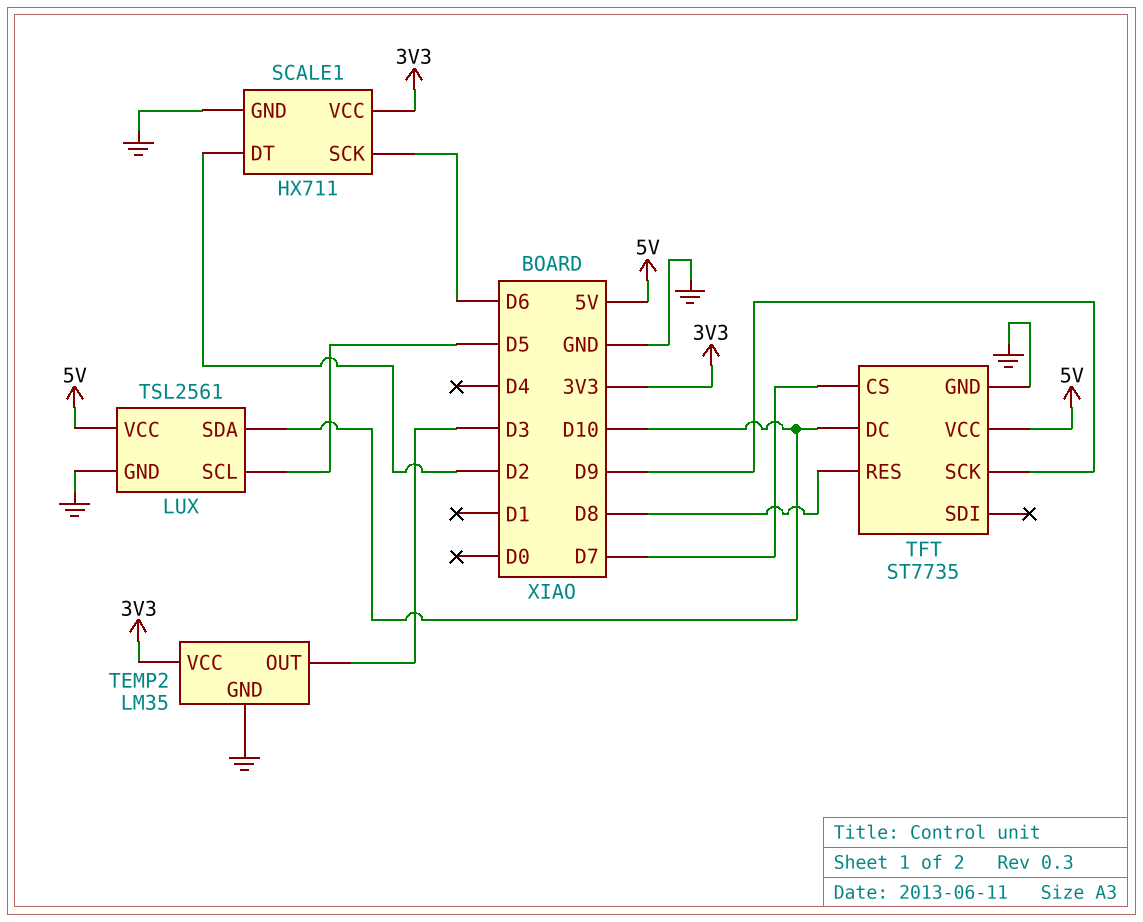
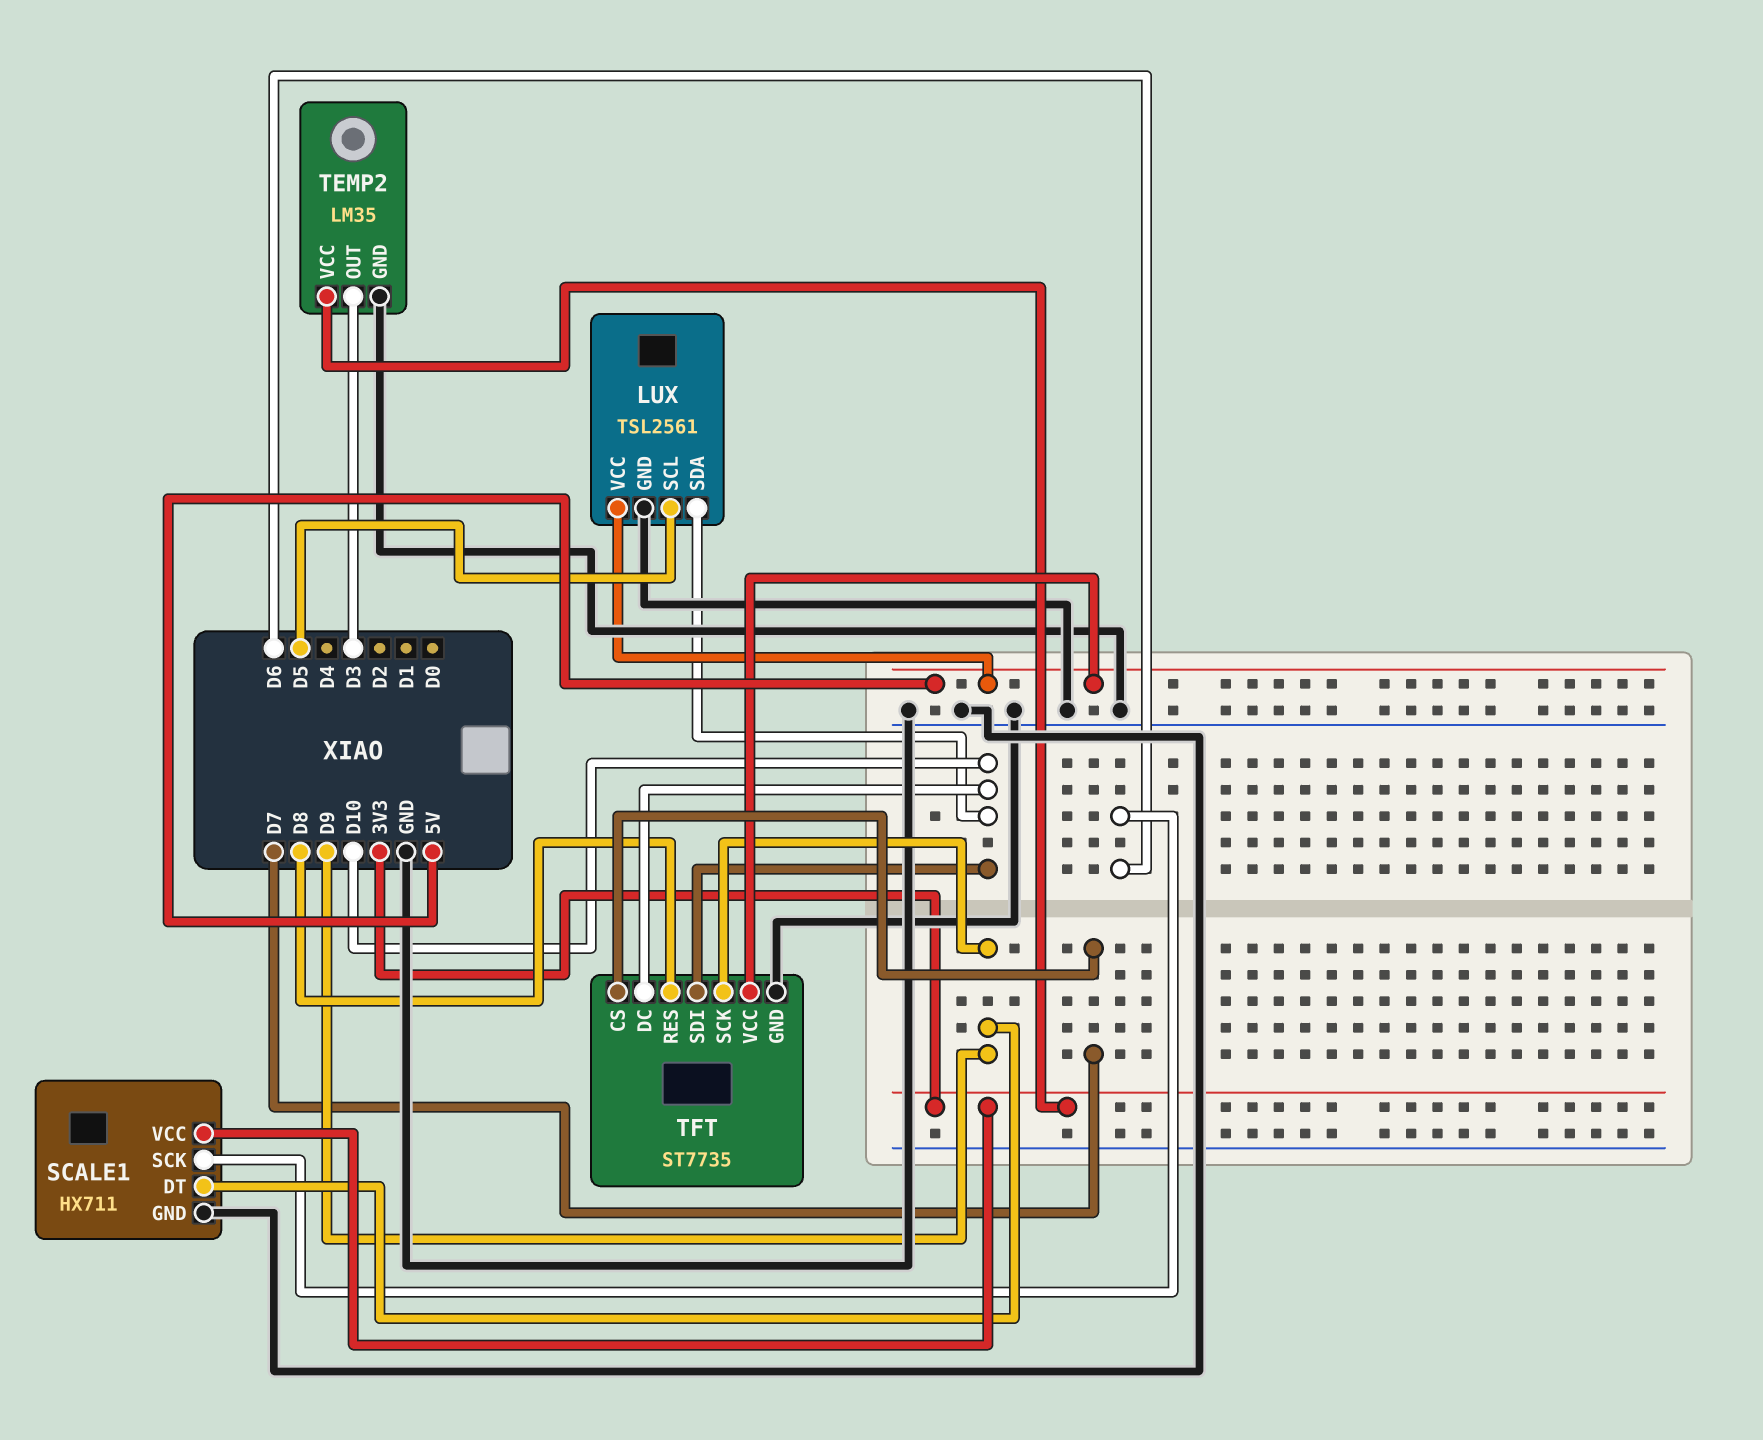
SCALE1 pin DT: D2 -> D9
TFT pin SDI: none -> D10

